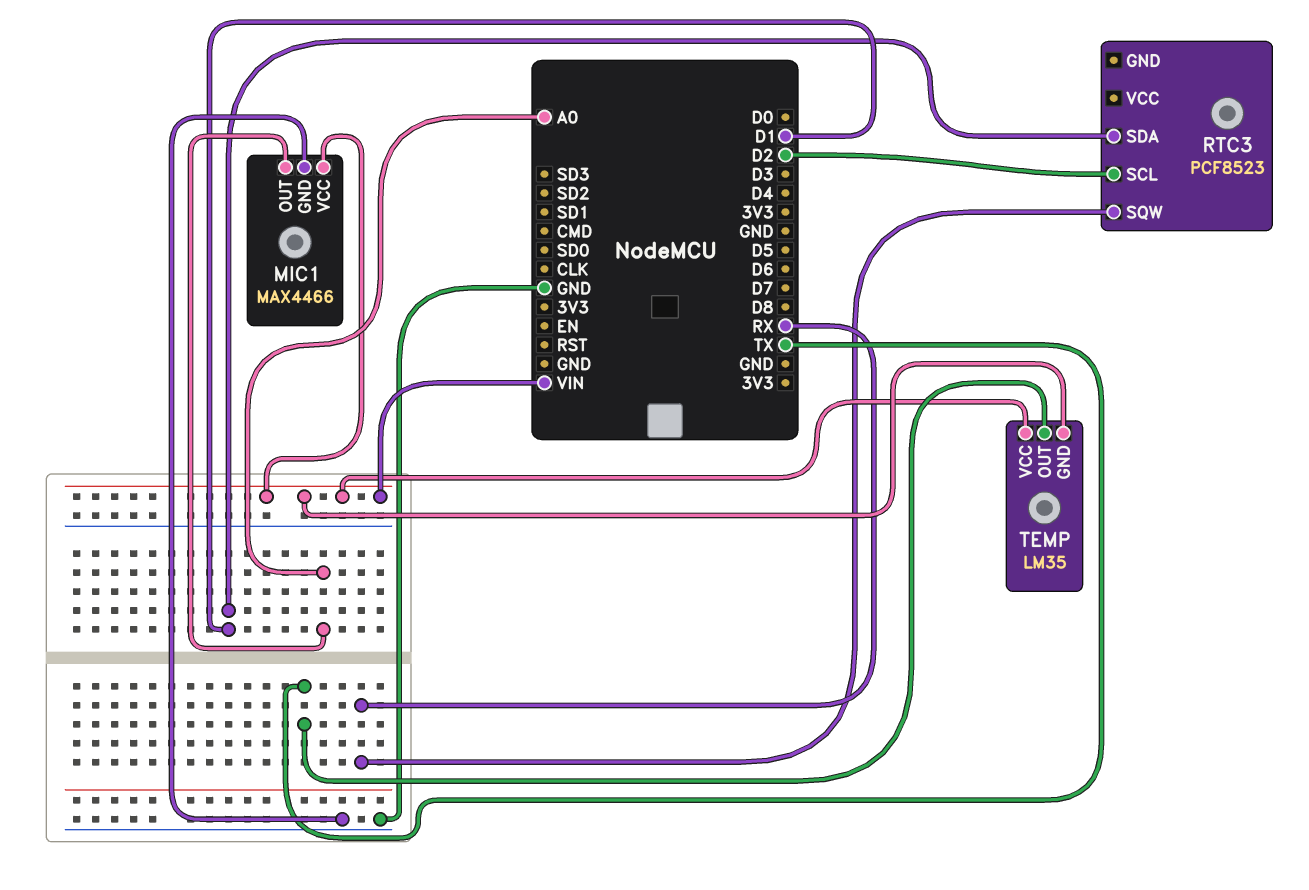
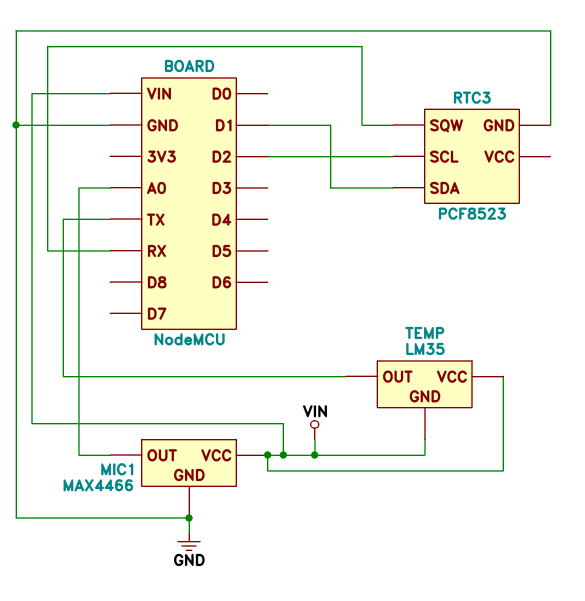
RTC3 pin GND: none -> GND

